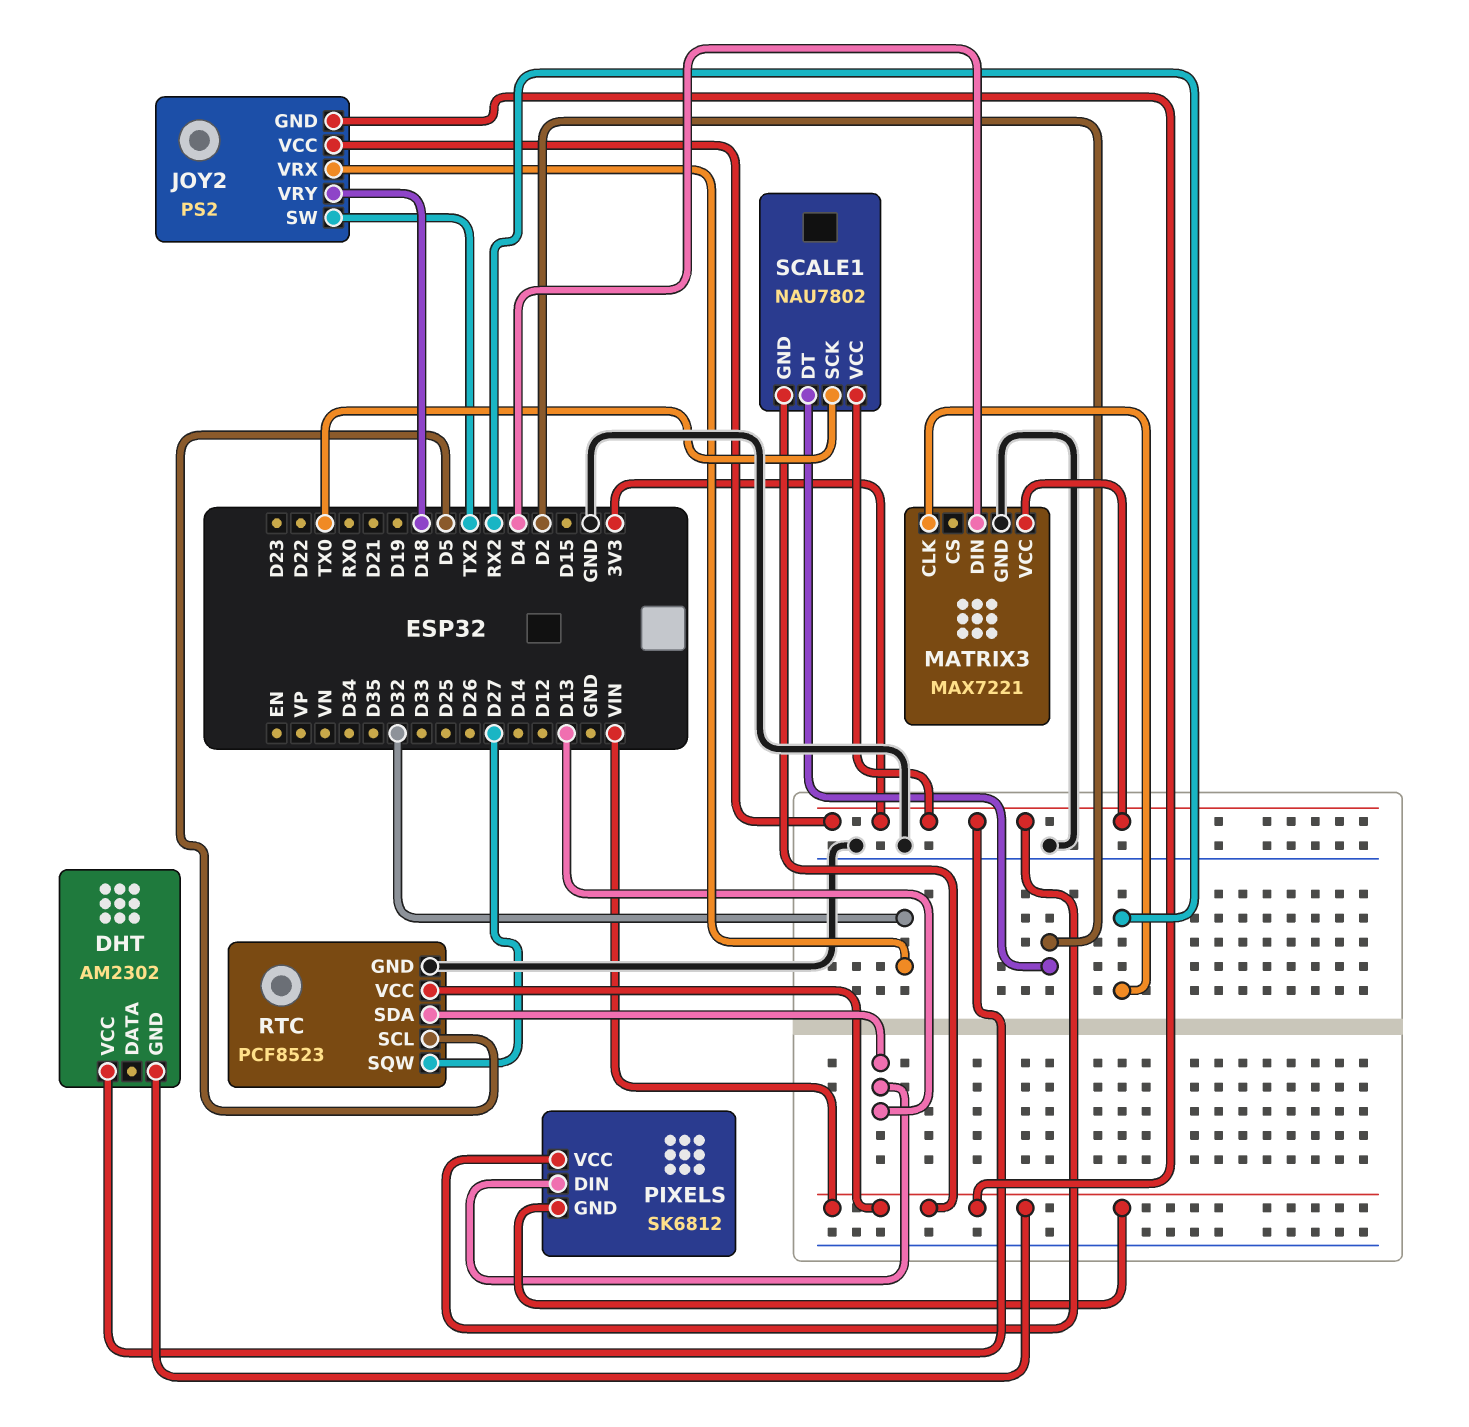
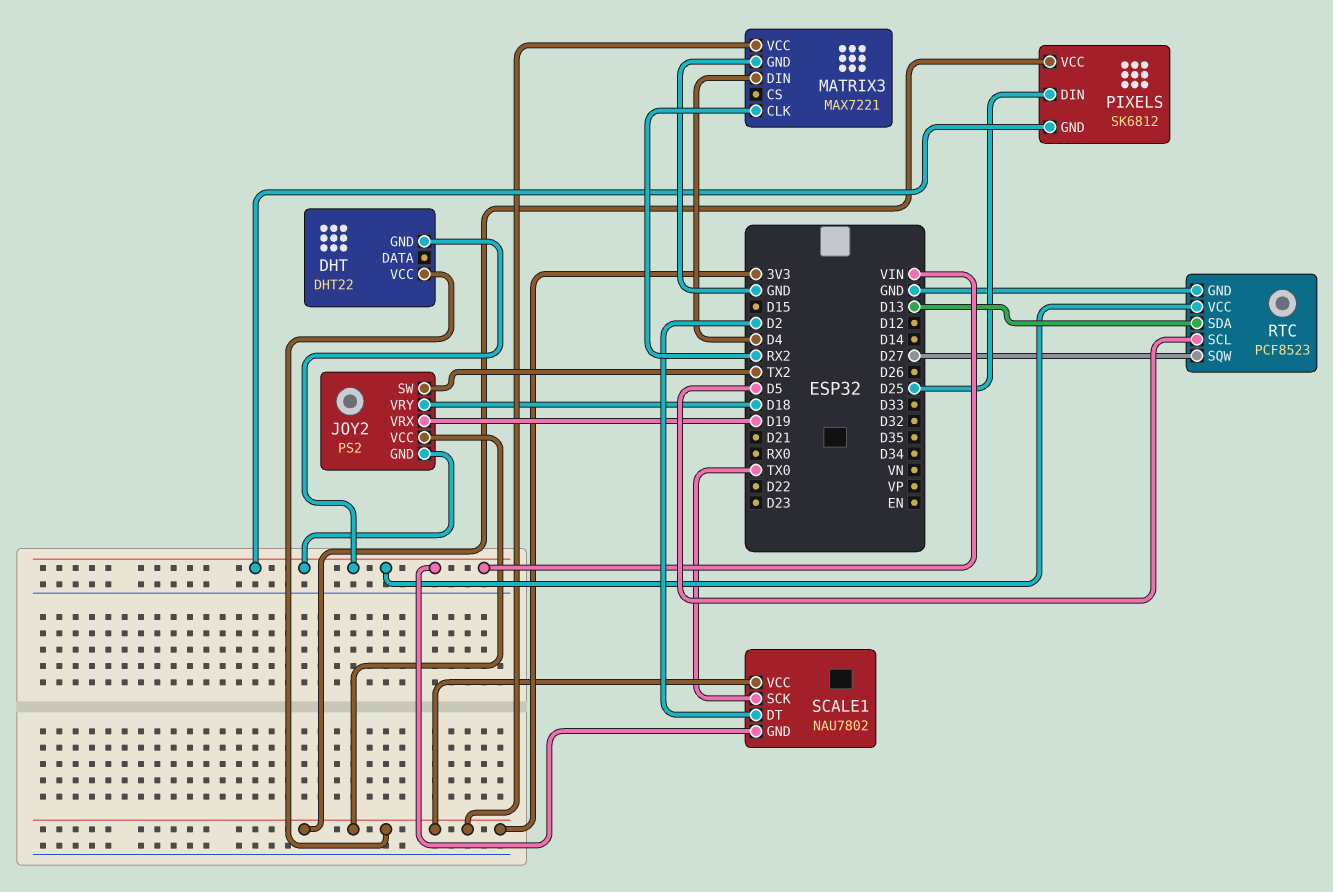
DHT: AM2302 -> DHT22
JOY2 pin VRX: D32 -> D19
PIXELS pin DIN: D13 -> D25

